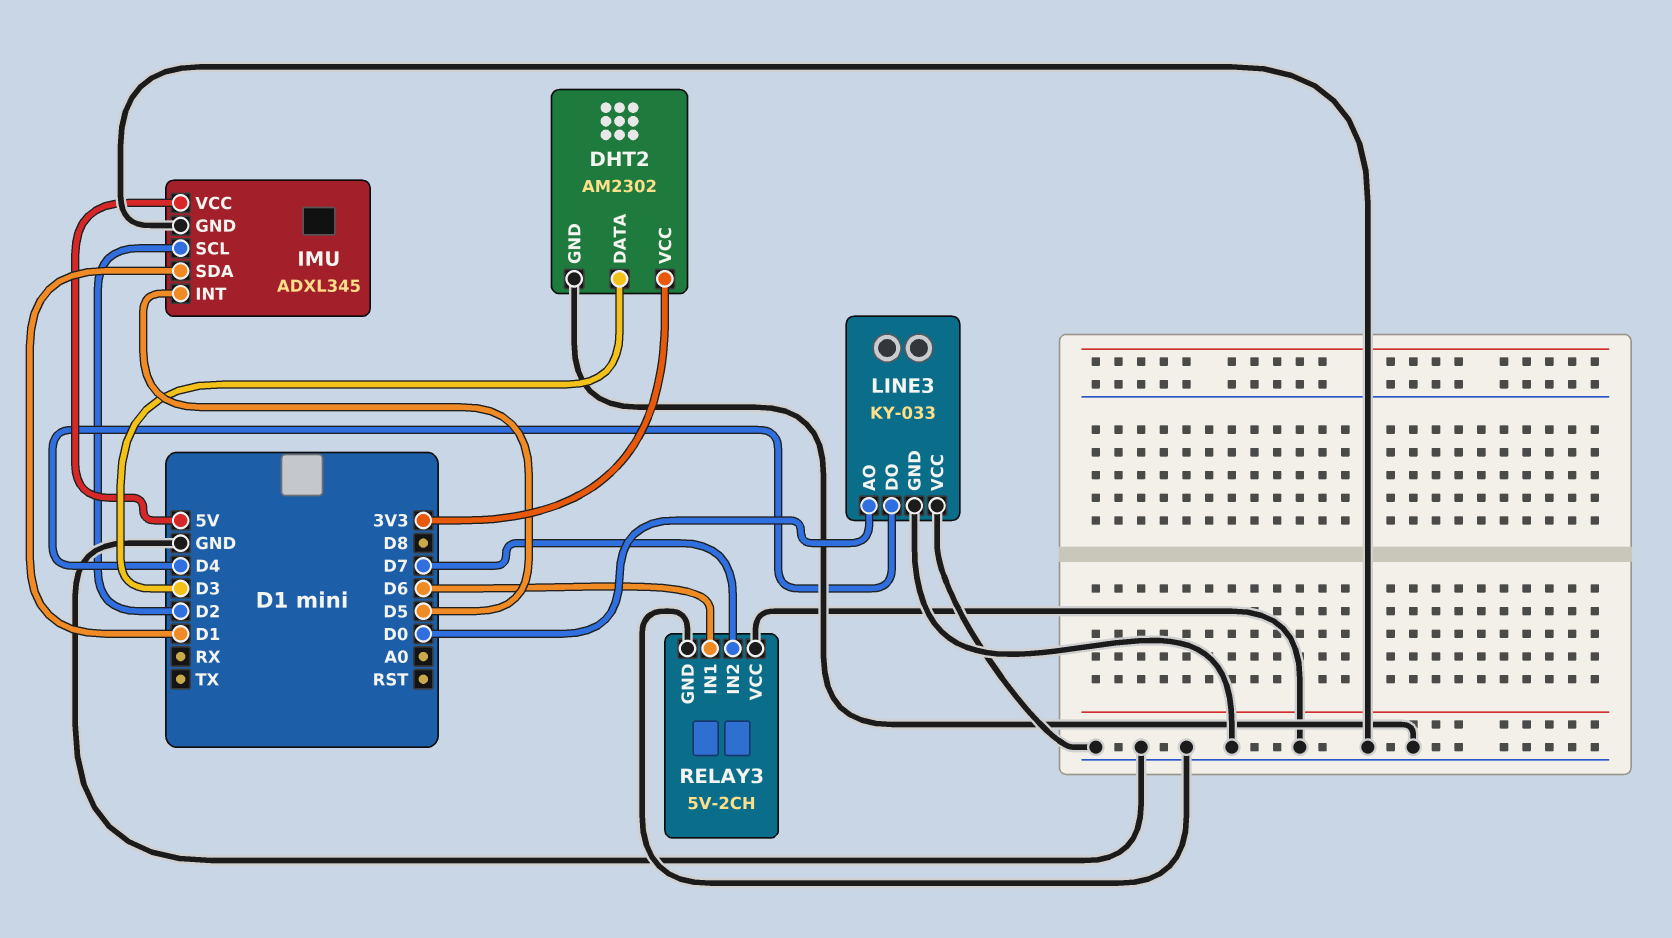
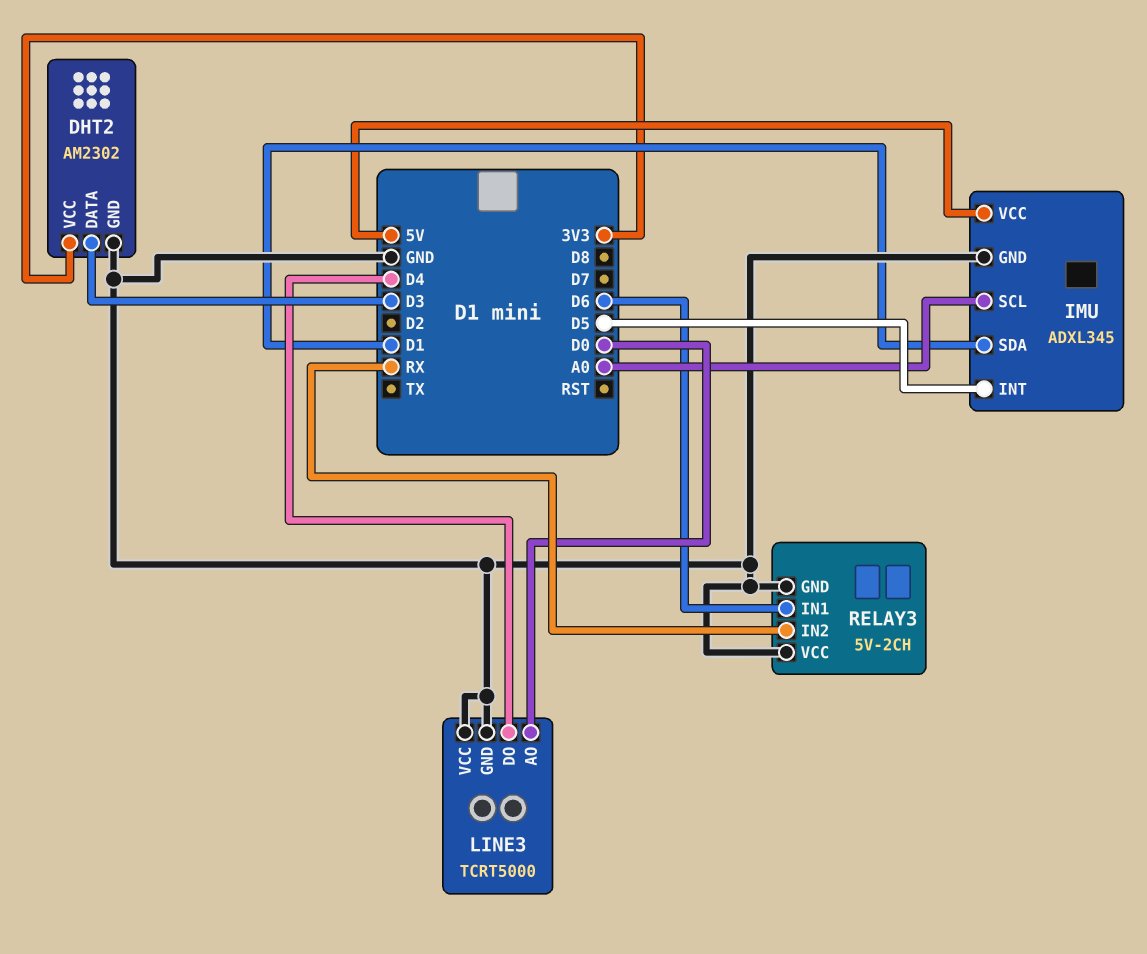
IMU pin SCL: D2 -> A0
LINE3: KY-033 -> TCRT5000
RELAY3 pin IN2: D7 -> RX

